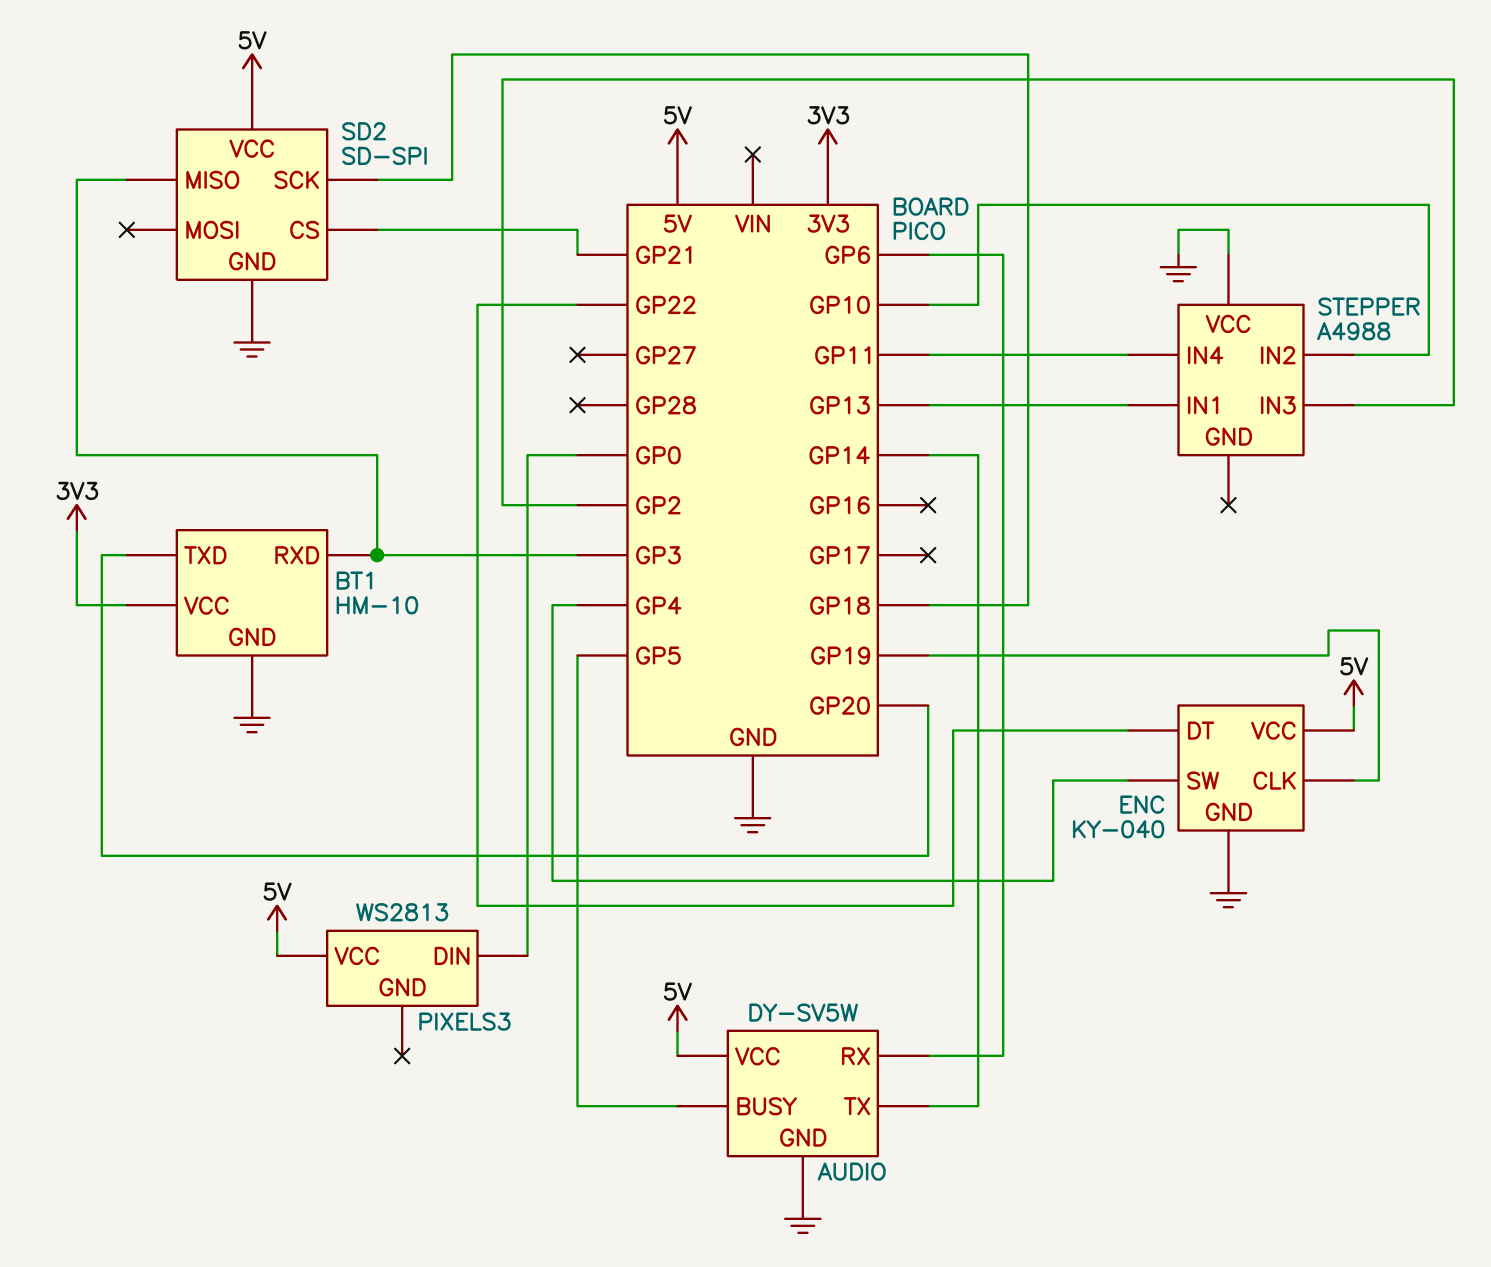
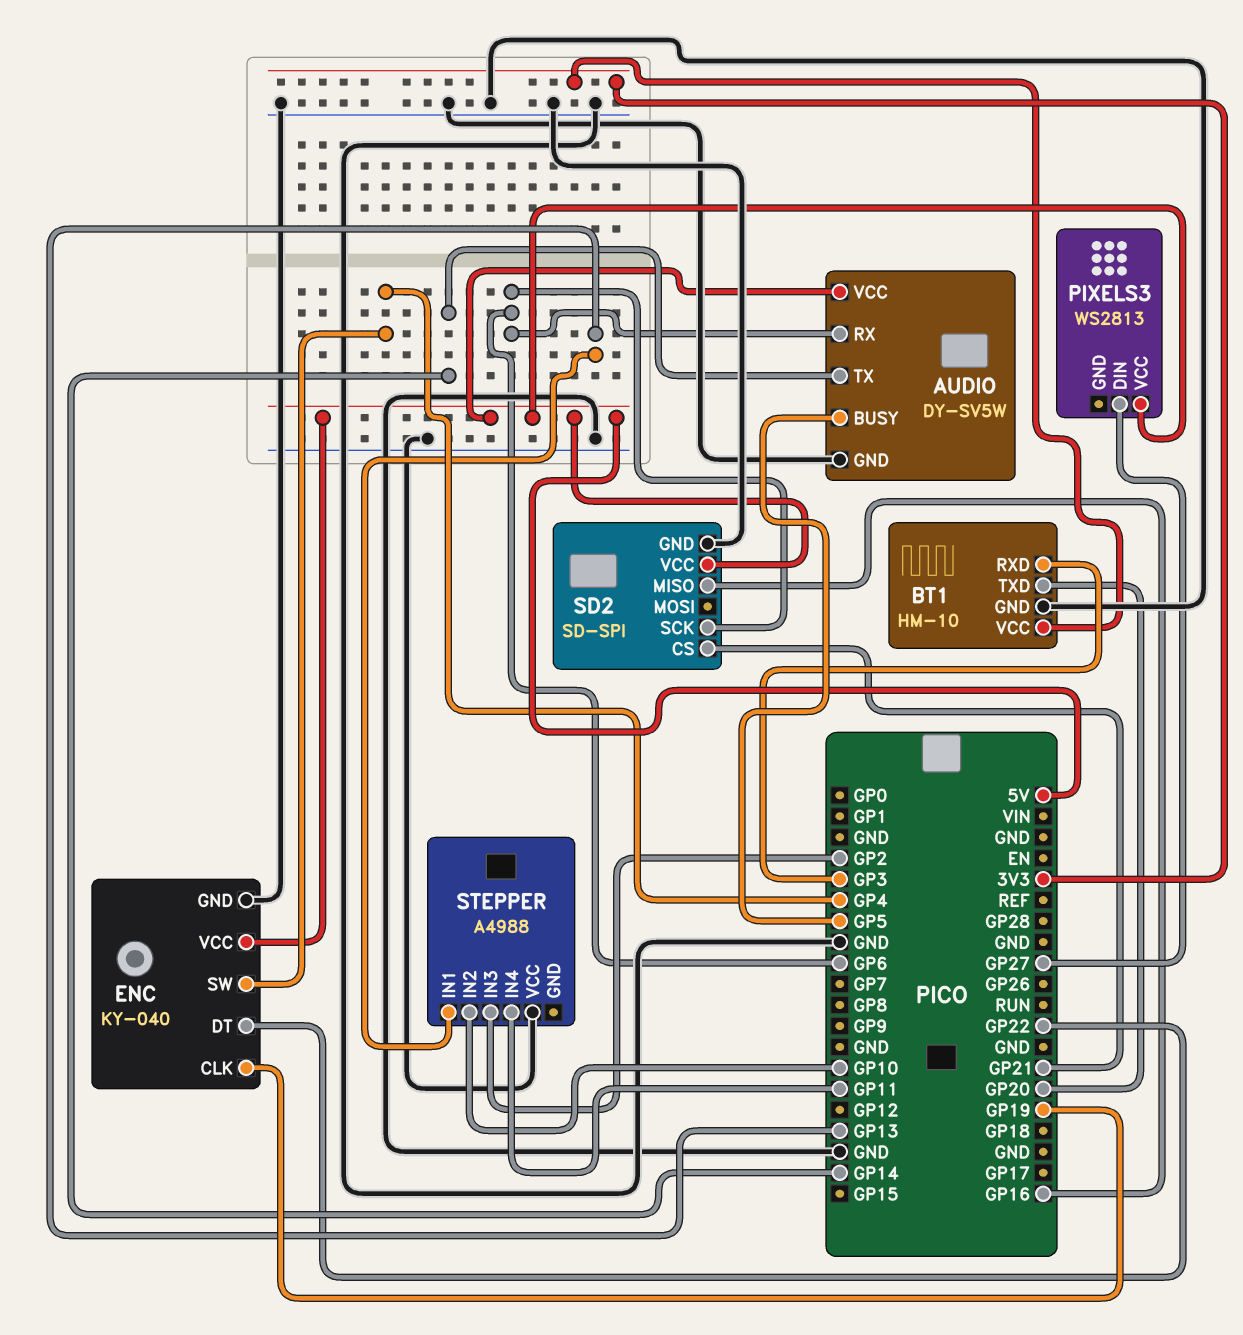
PIXELS3 pin DIN: GP0 -> GP27
SD2 pin MISO: GP3 -> GP16
SD2 pin SCK: GP18 -> GP6

